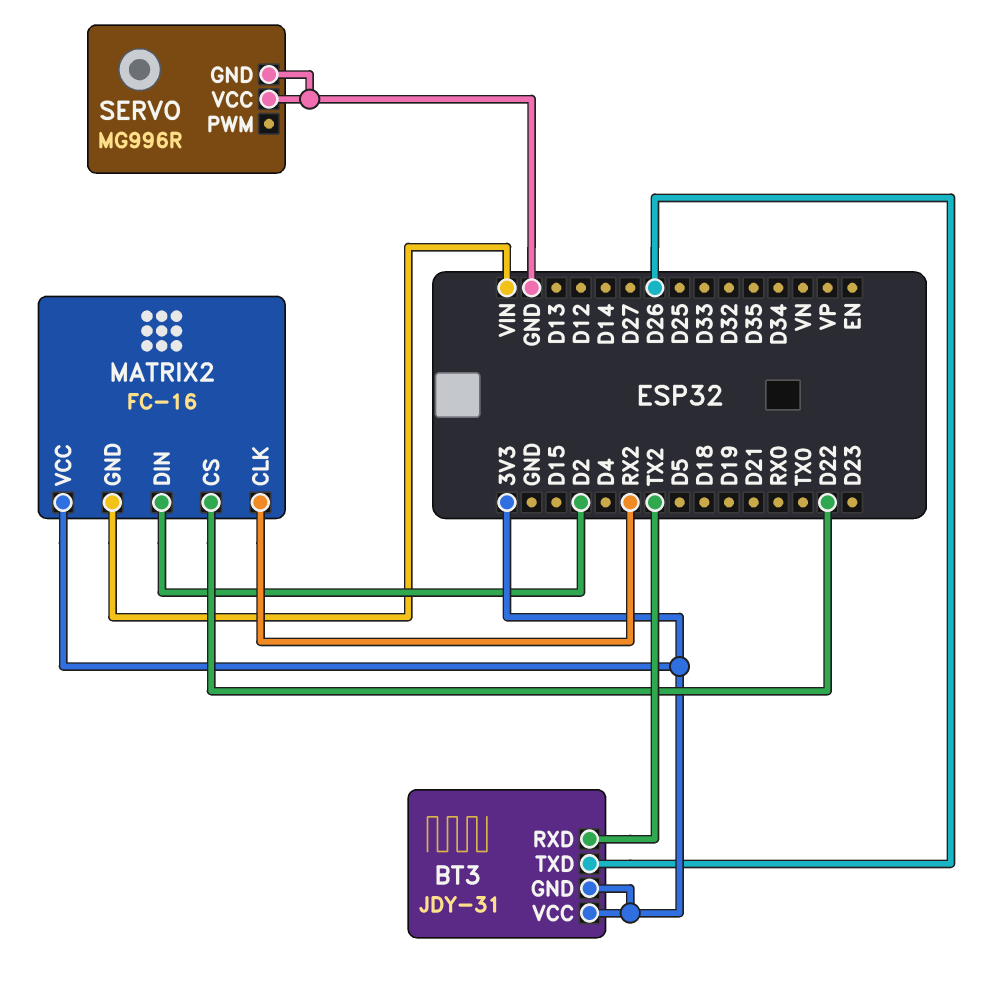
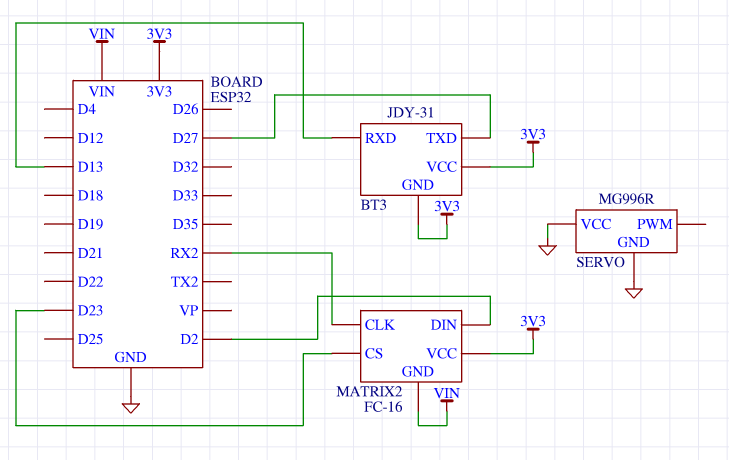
BT3 pin RXD: TX2 -> D13
BT3 pin TXD: D26 -> D27
MATRIX2 pin CS: D22 -> D23

